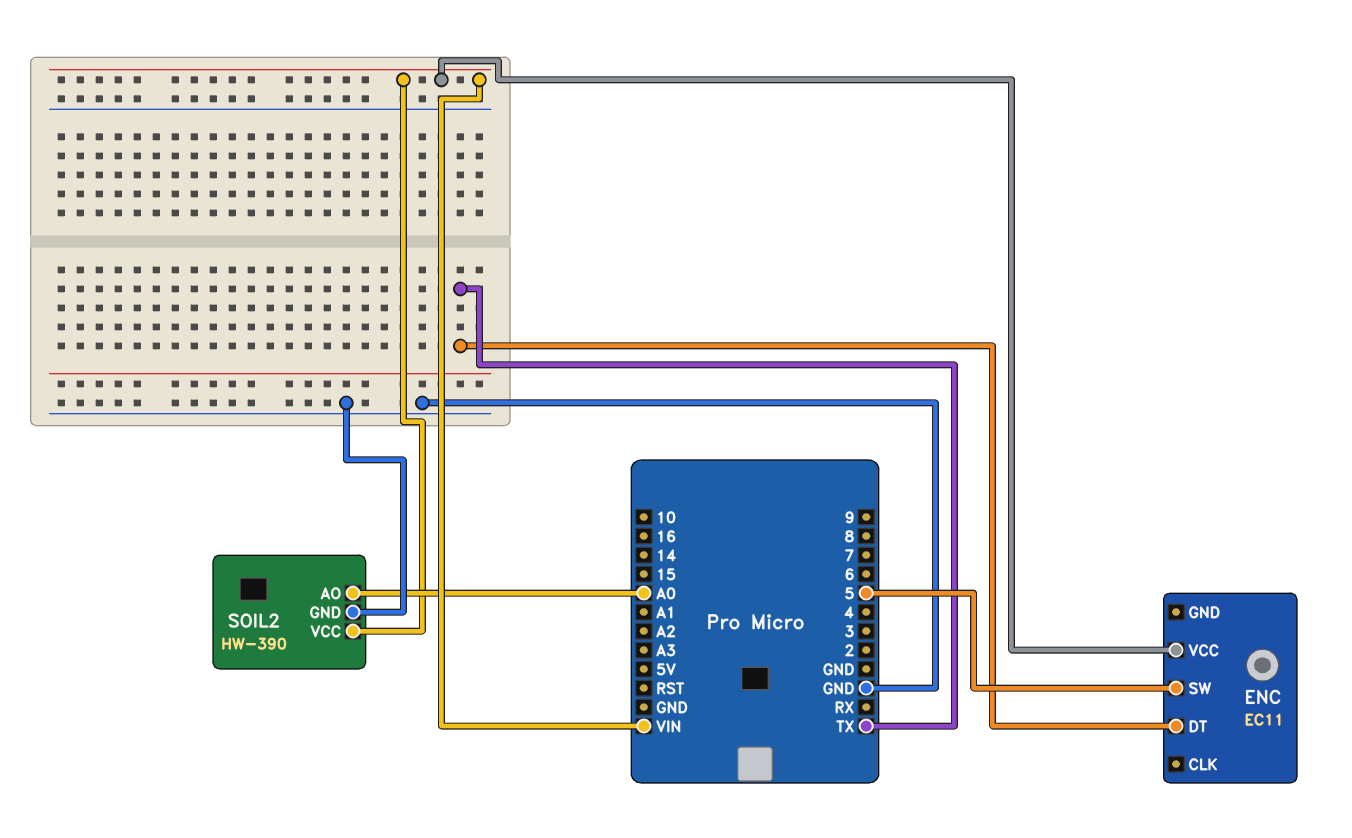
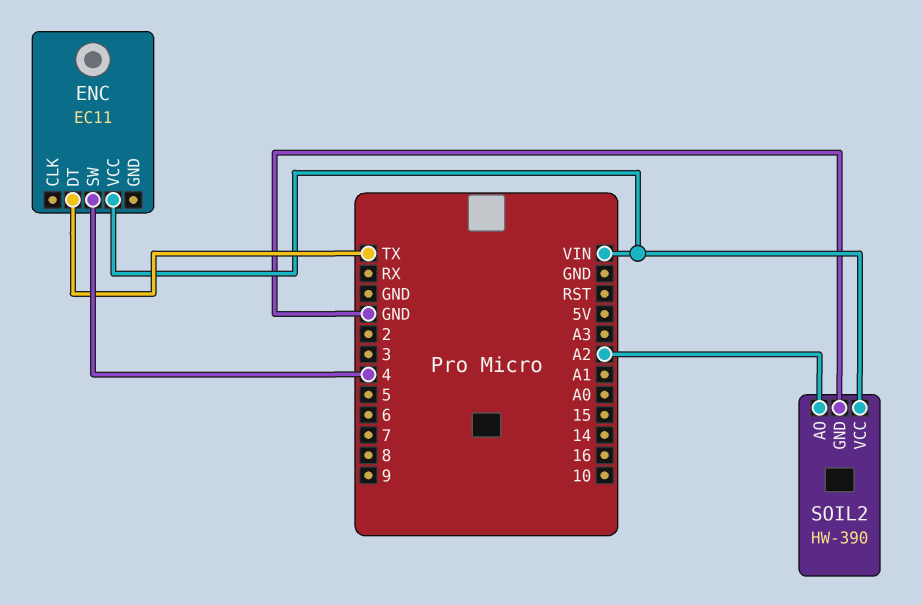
ENC pin SW: 5 -> 4
SOIL2 pin AO: A0 -> A2

